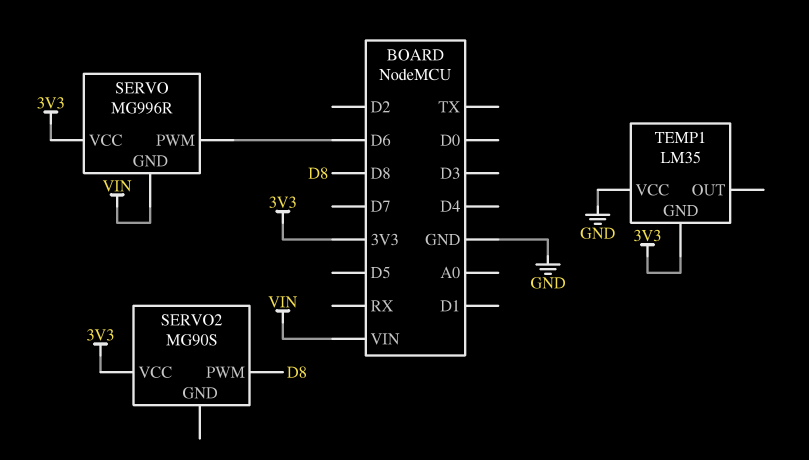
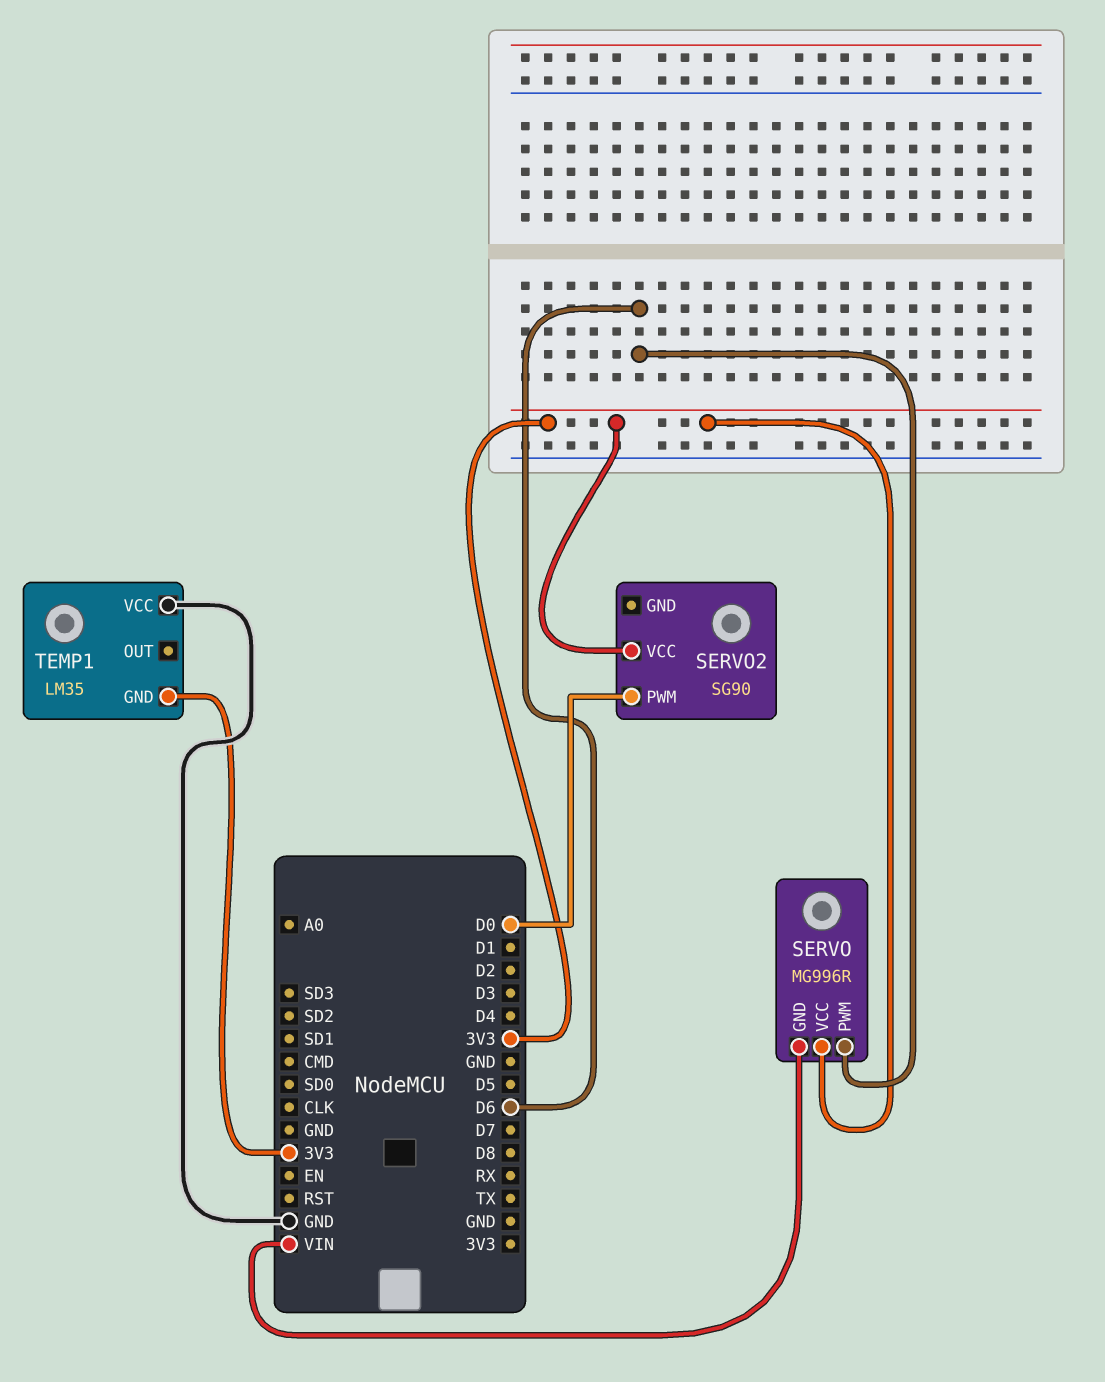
SERVO2: MG90S -> SG90
SERVO2 pin PWM: D8 -> D0

